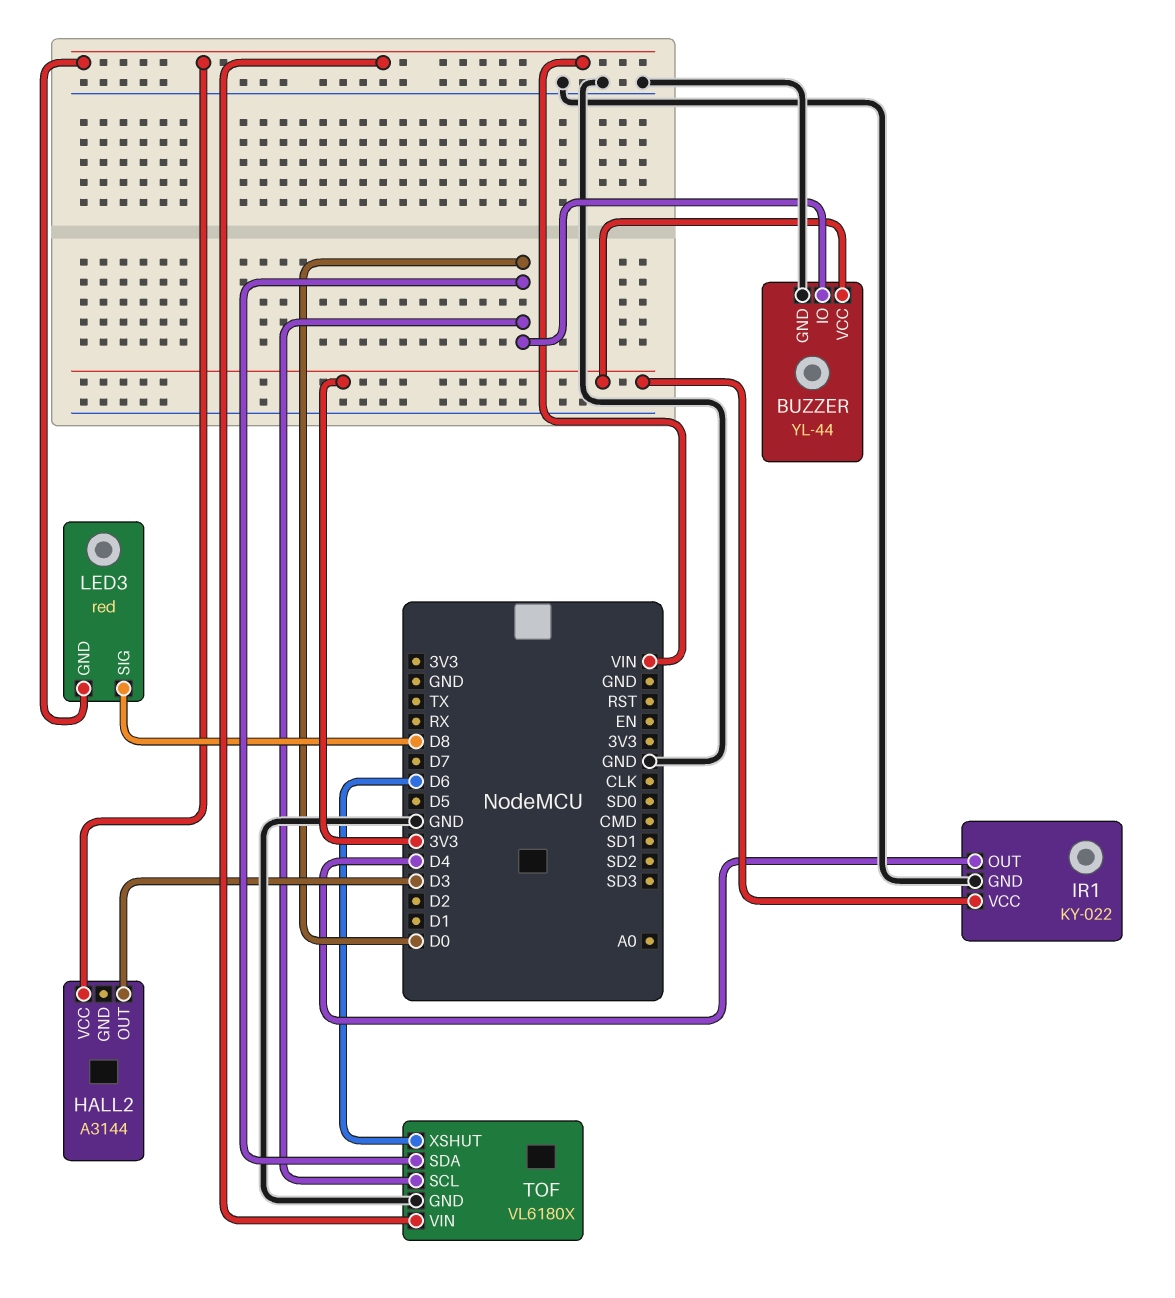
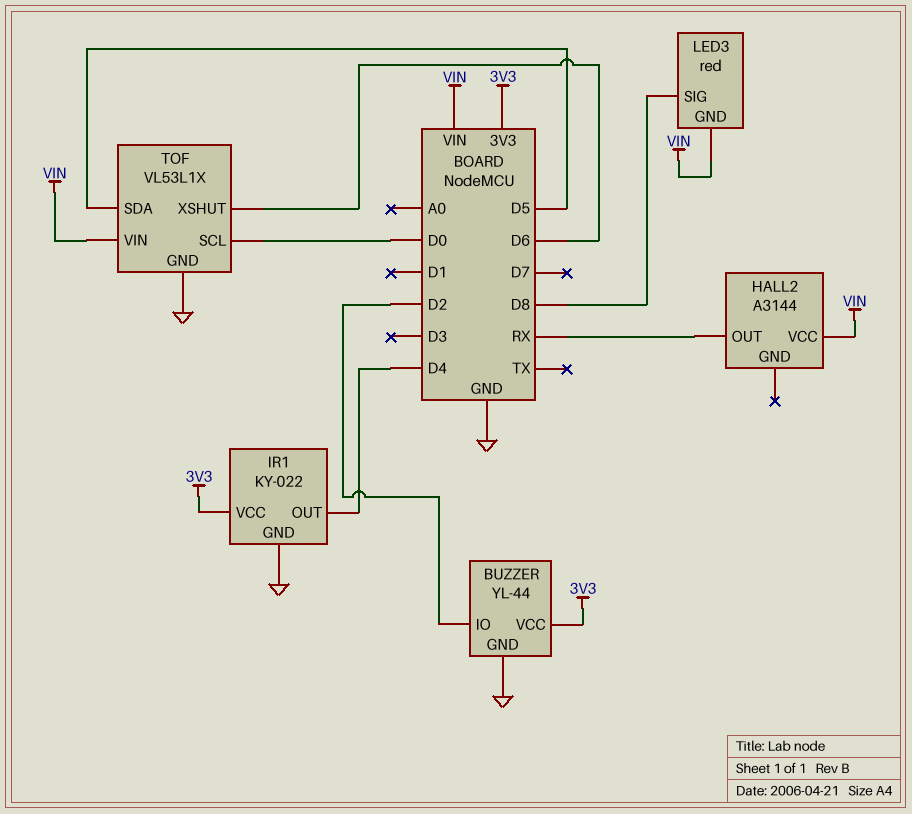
BUZZER pin IO: D0 -> D2
HALL2 pin OUT: D3 -> RX
TOF: VL6180X -> VL53L1X
TOF pin SDA: D0 -> D5

